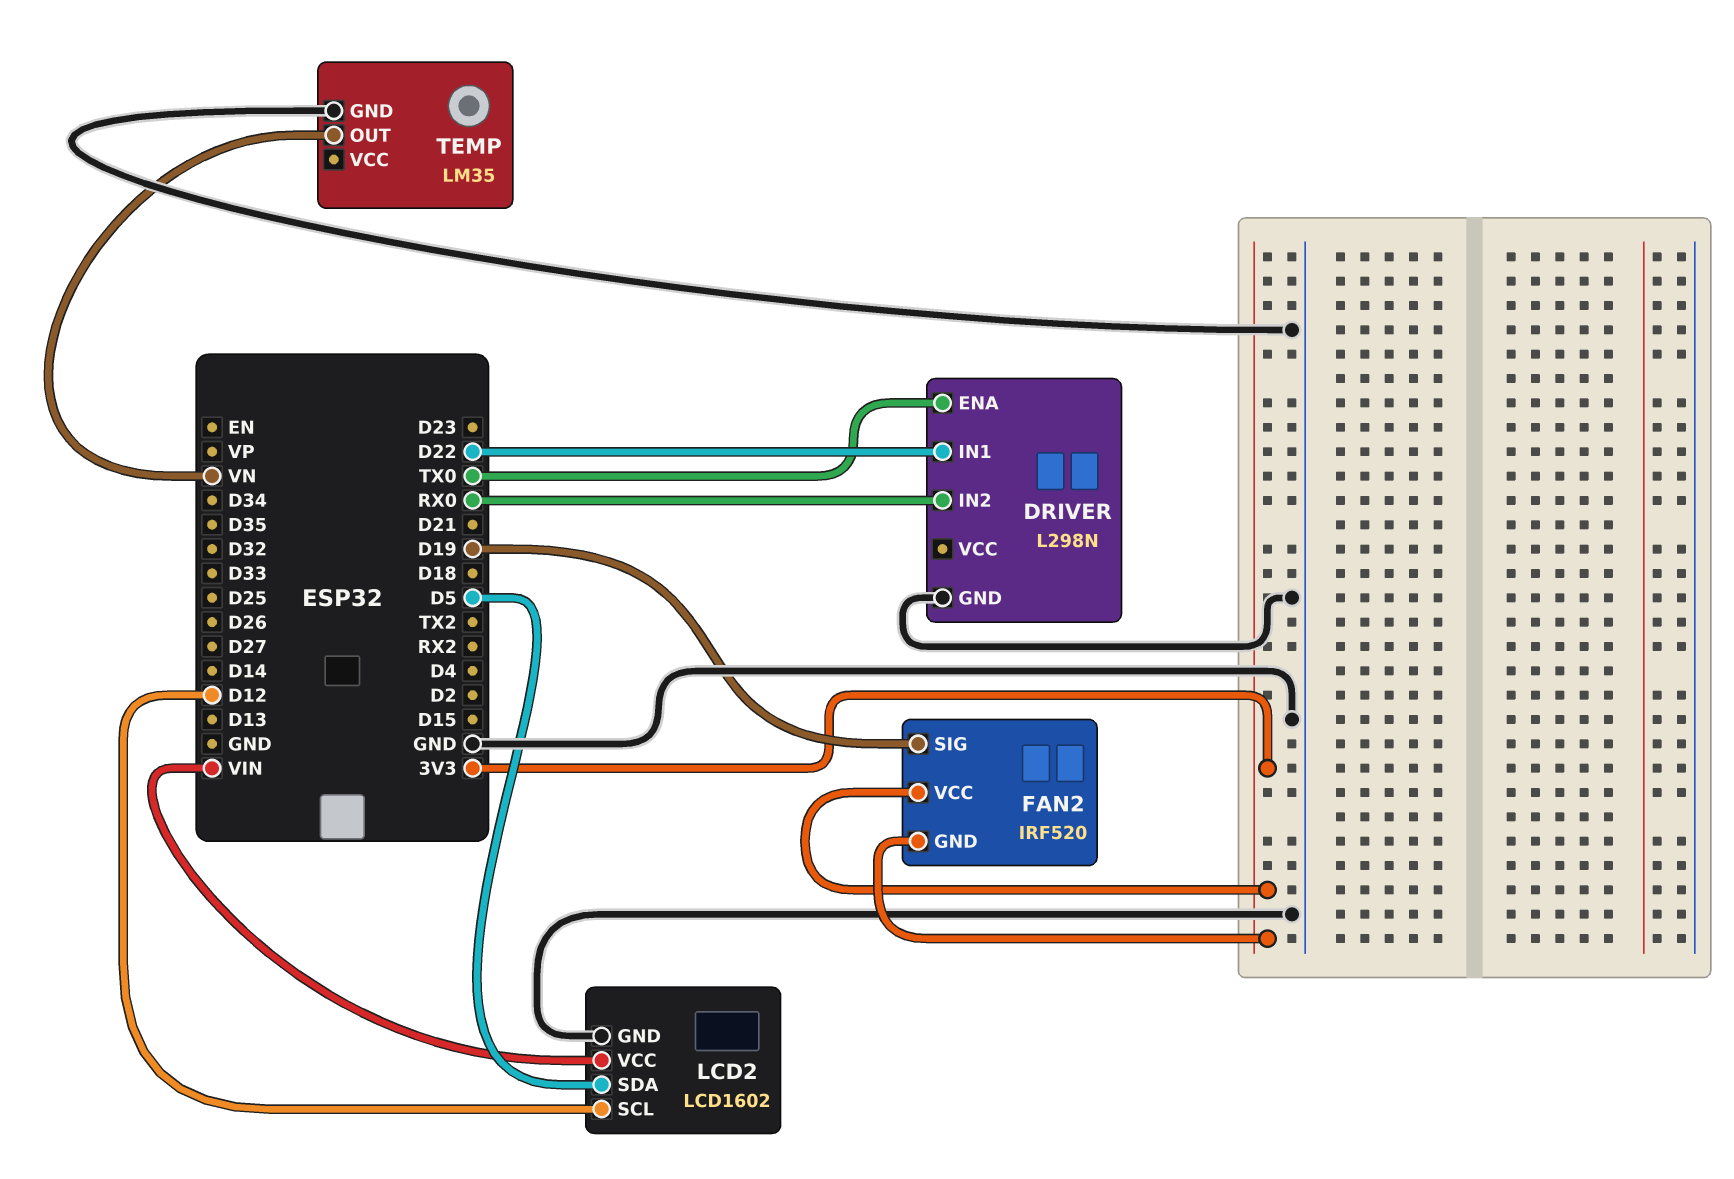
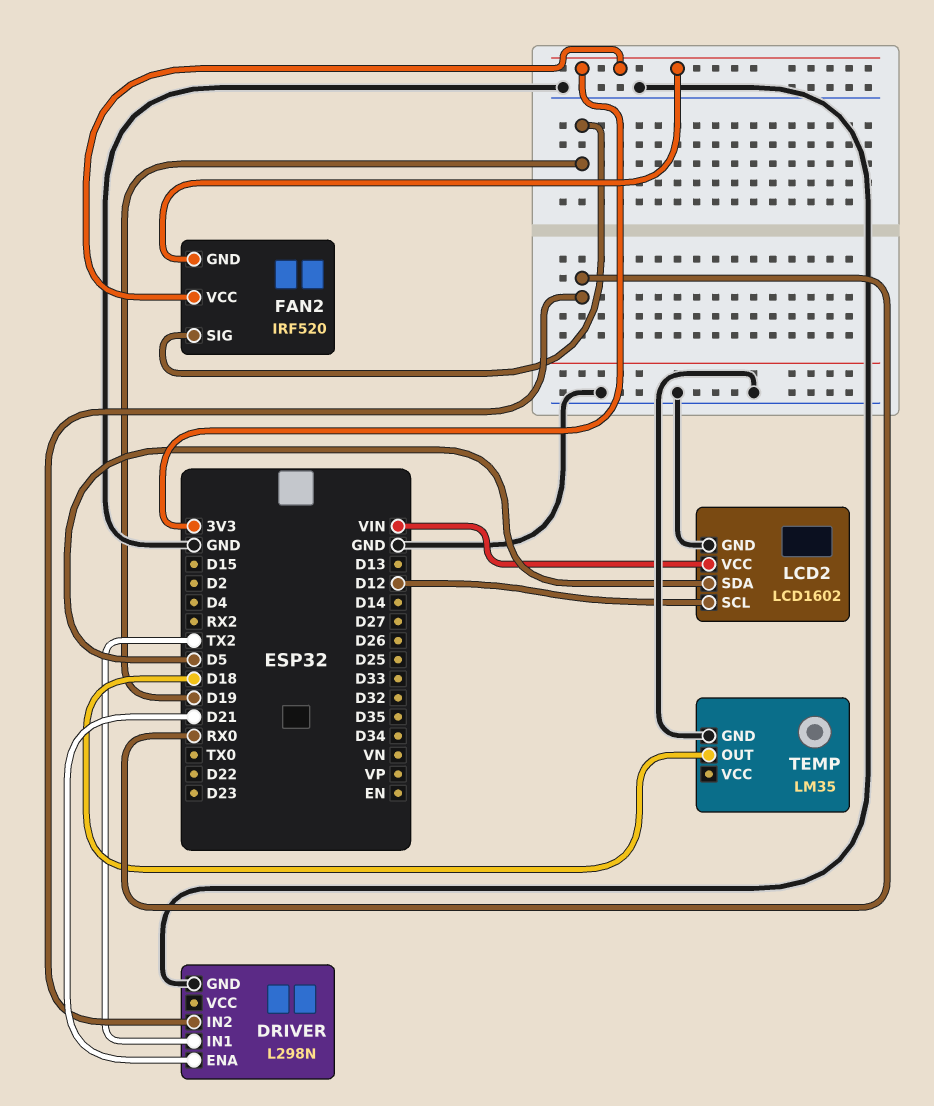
DRIVER pin ENA: TX0 -> D21
DRIVER pin IN1: D22 -> TX2
TEMP pin OUT: VN -> D18

